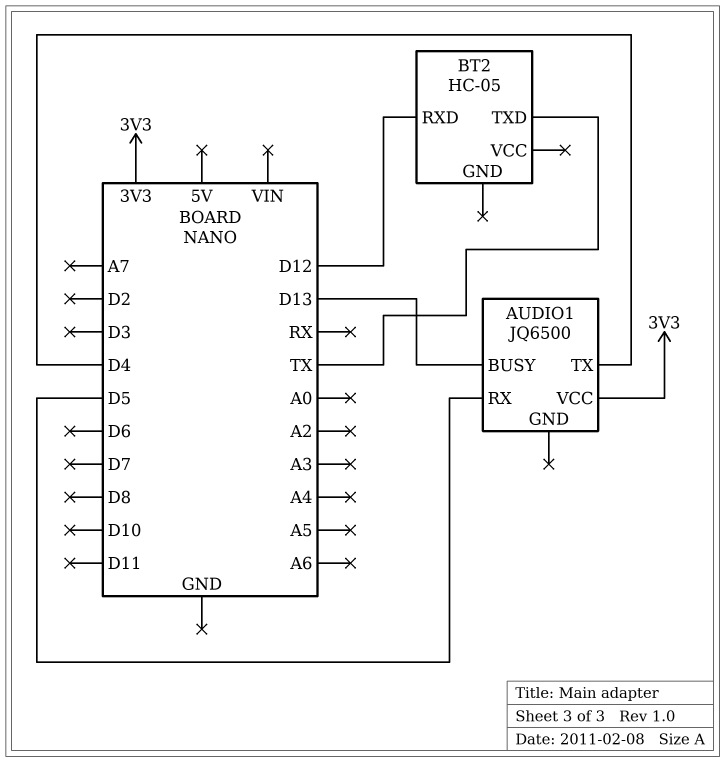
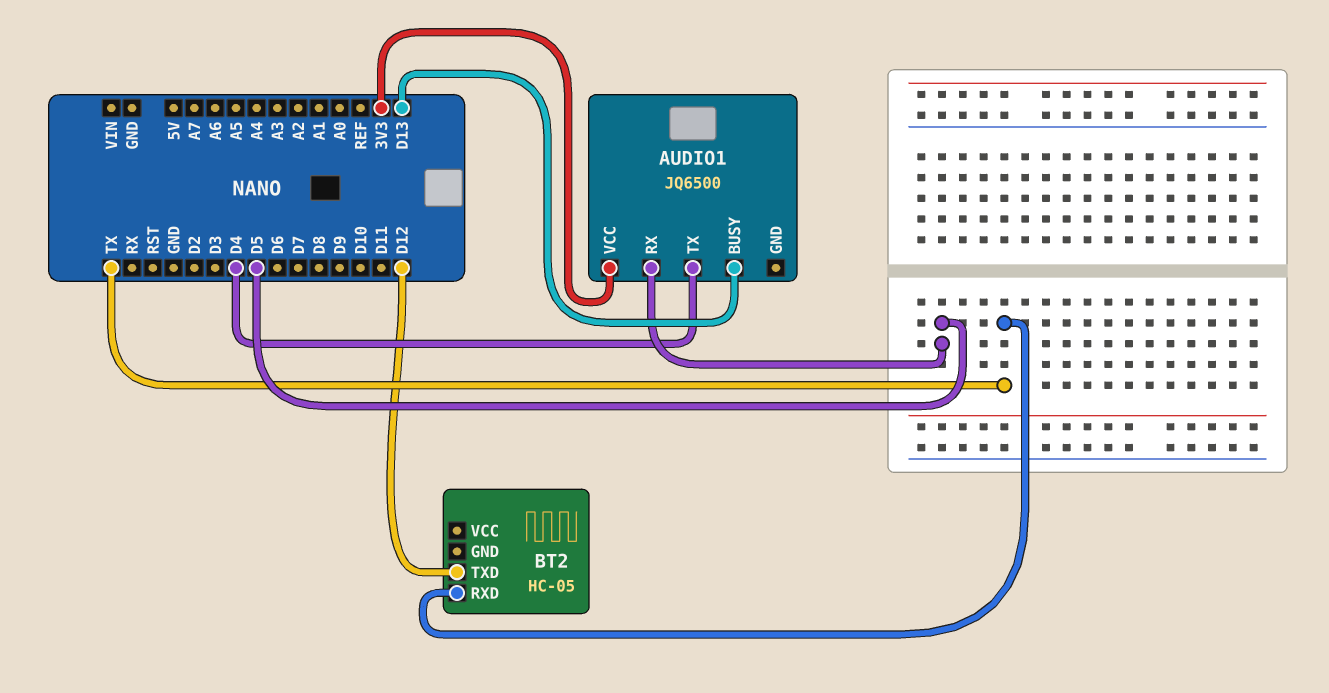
BT2 pin RXD: D12 -> TX
BT2 pin TXD: TX -> D12

